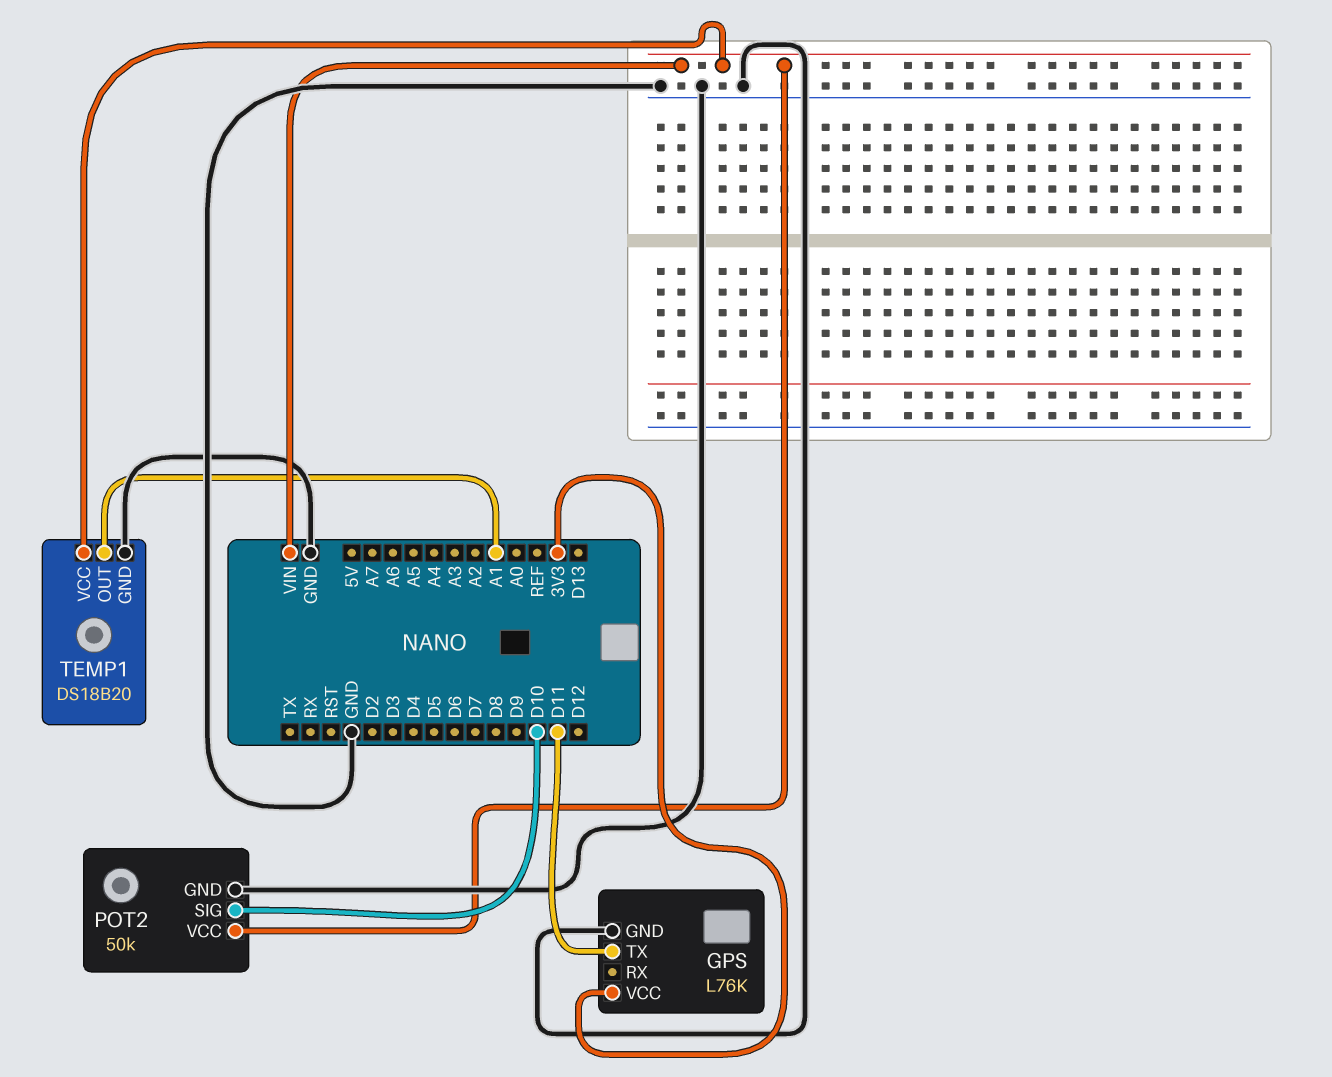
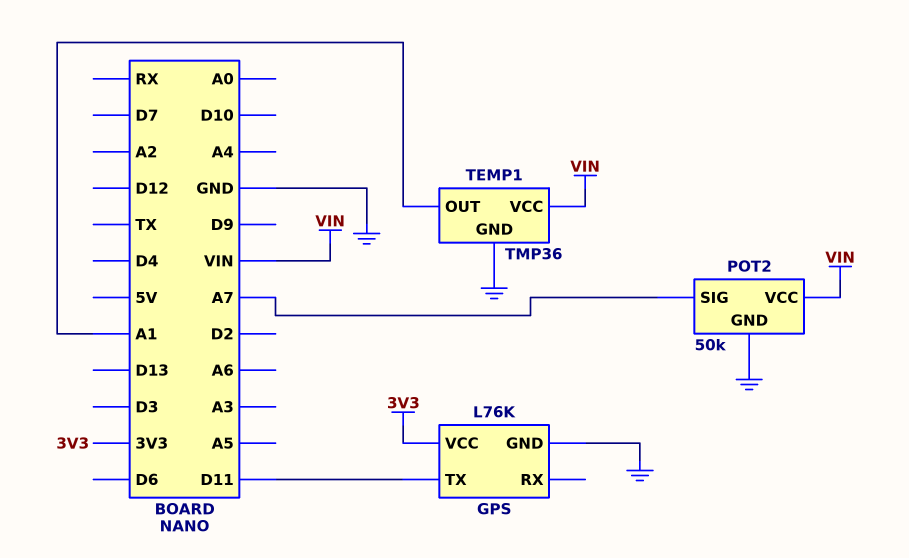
POT2 pin SIG: D10 -> A7
TEMP1: DS18B20 -> TMP36

